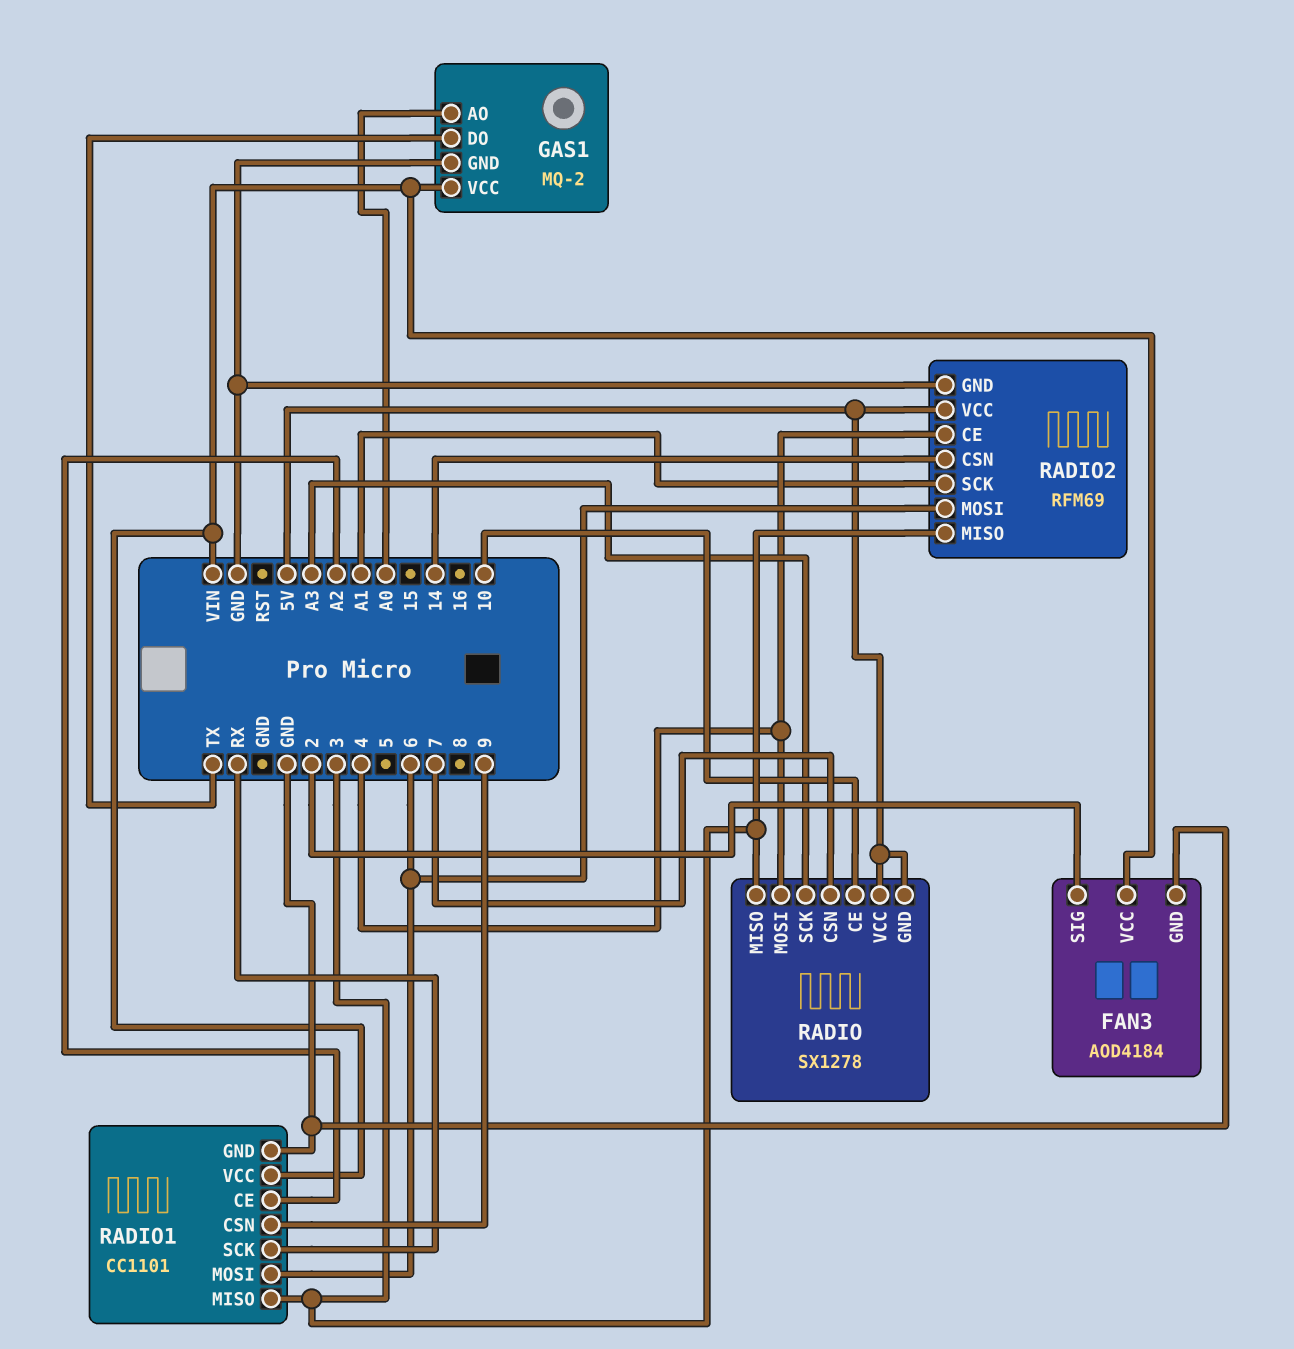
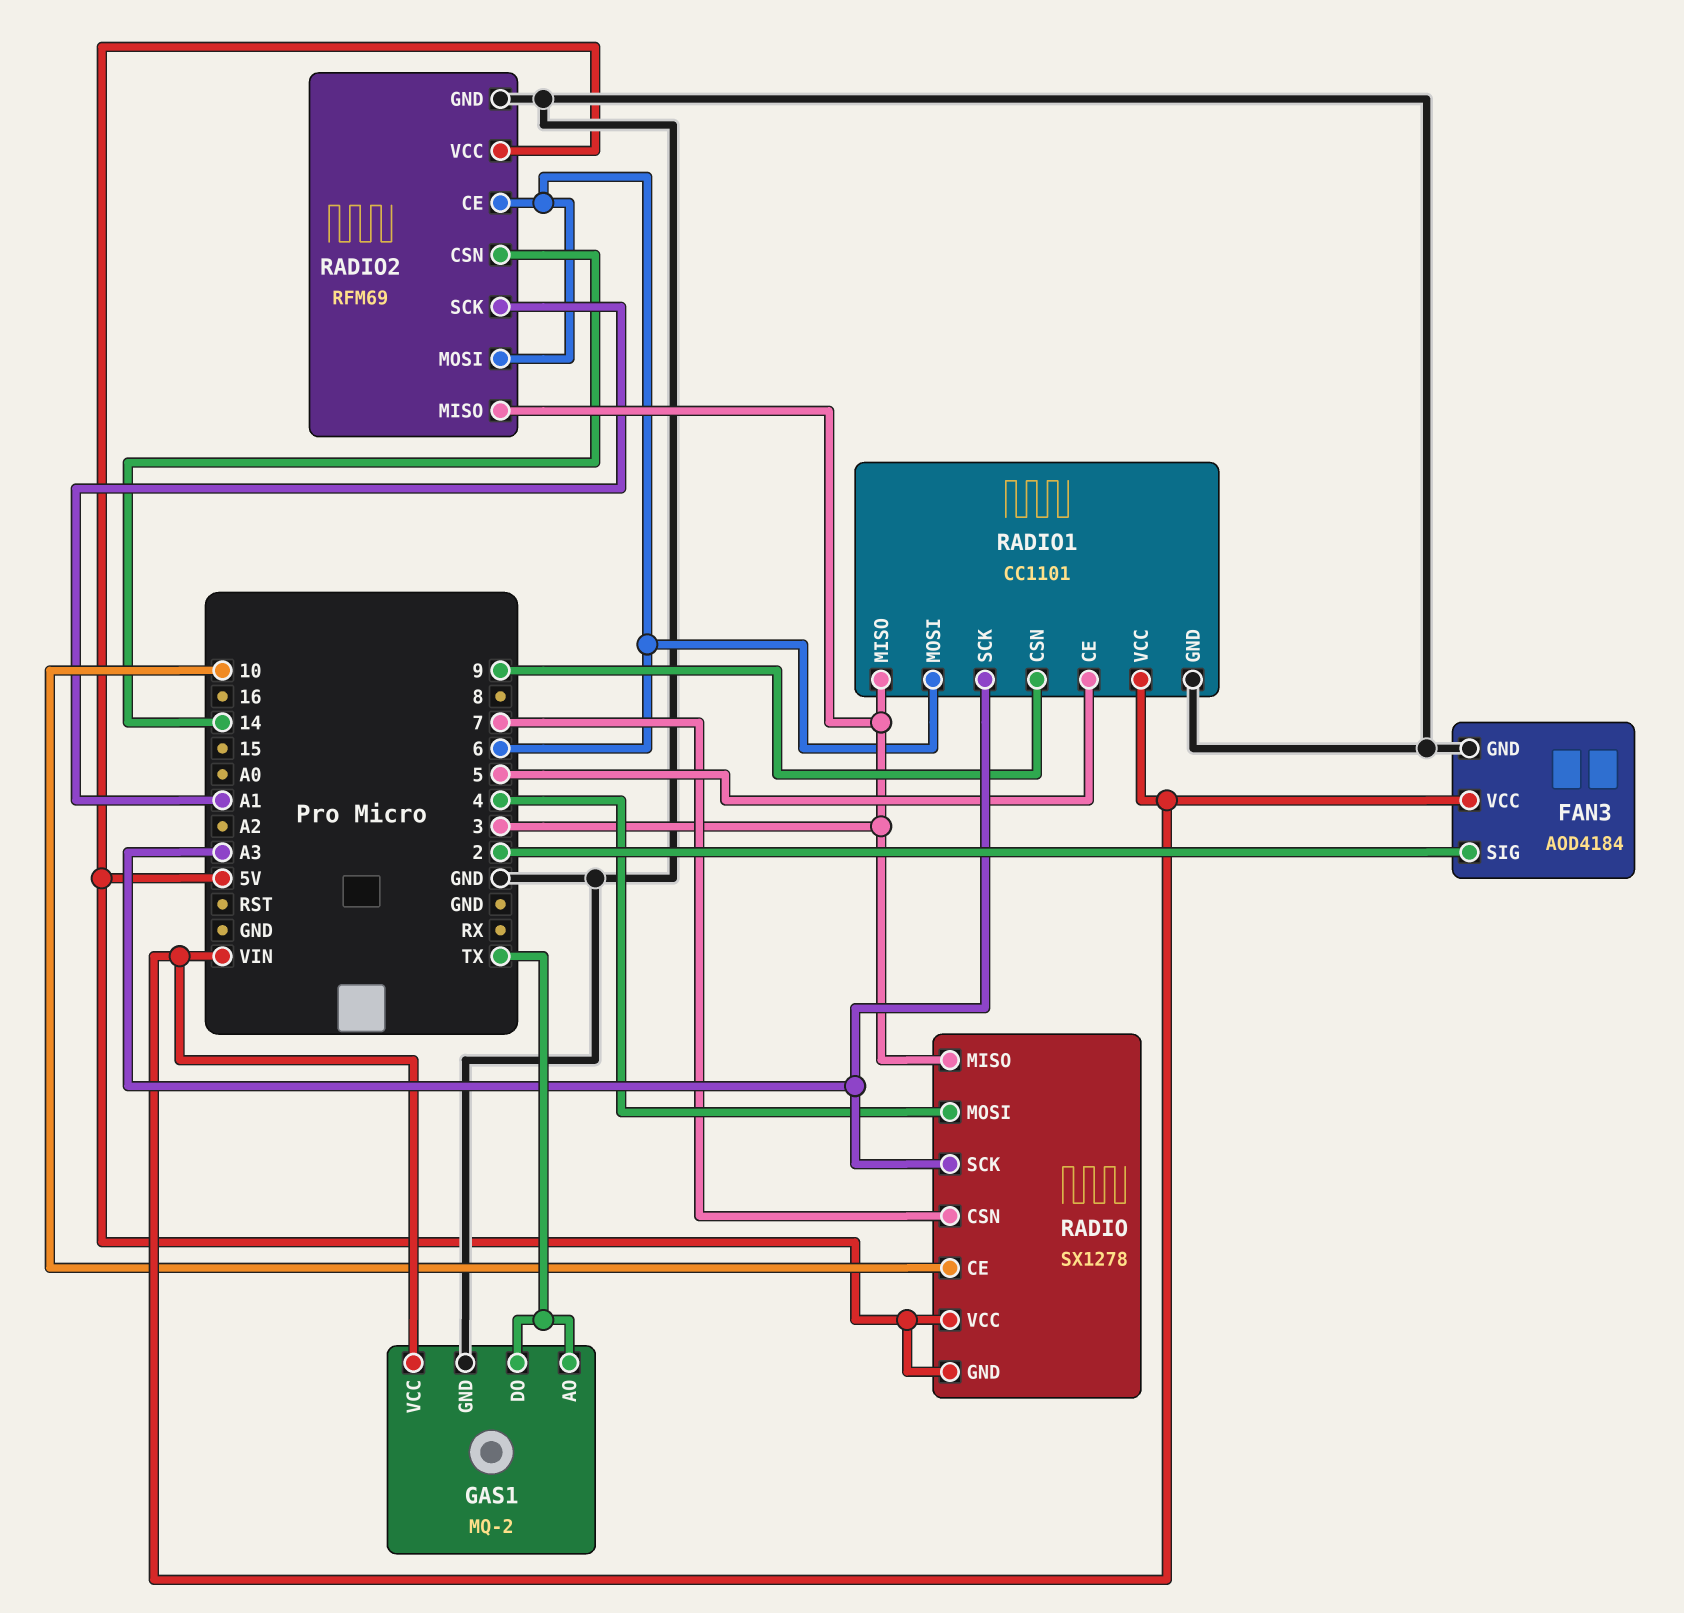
GAS1 pin AO: A0 -> TX
RADIO1 pin CE: A2 -> 5
RADIO1 pin SCK: RX -> A3
RADIO2 pin CE: 4 -> 6

